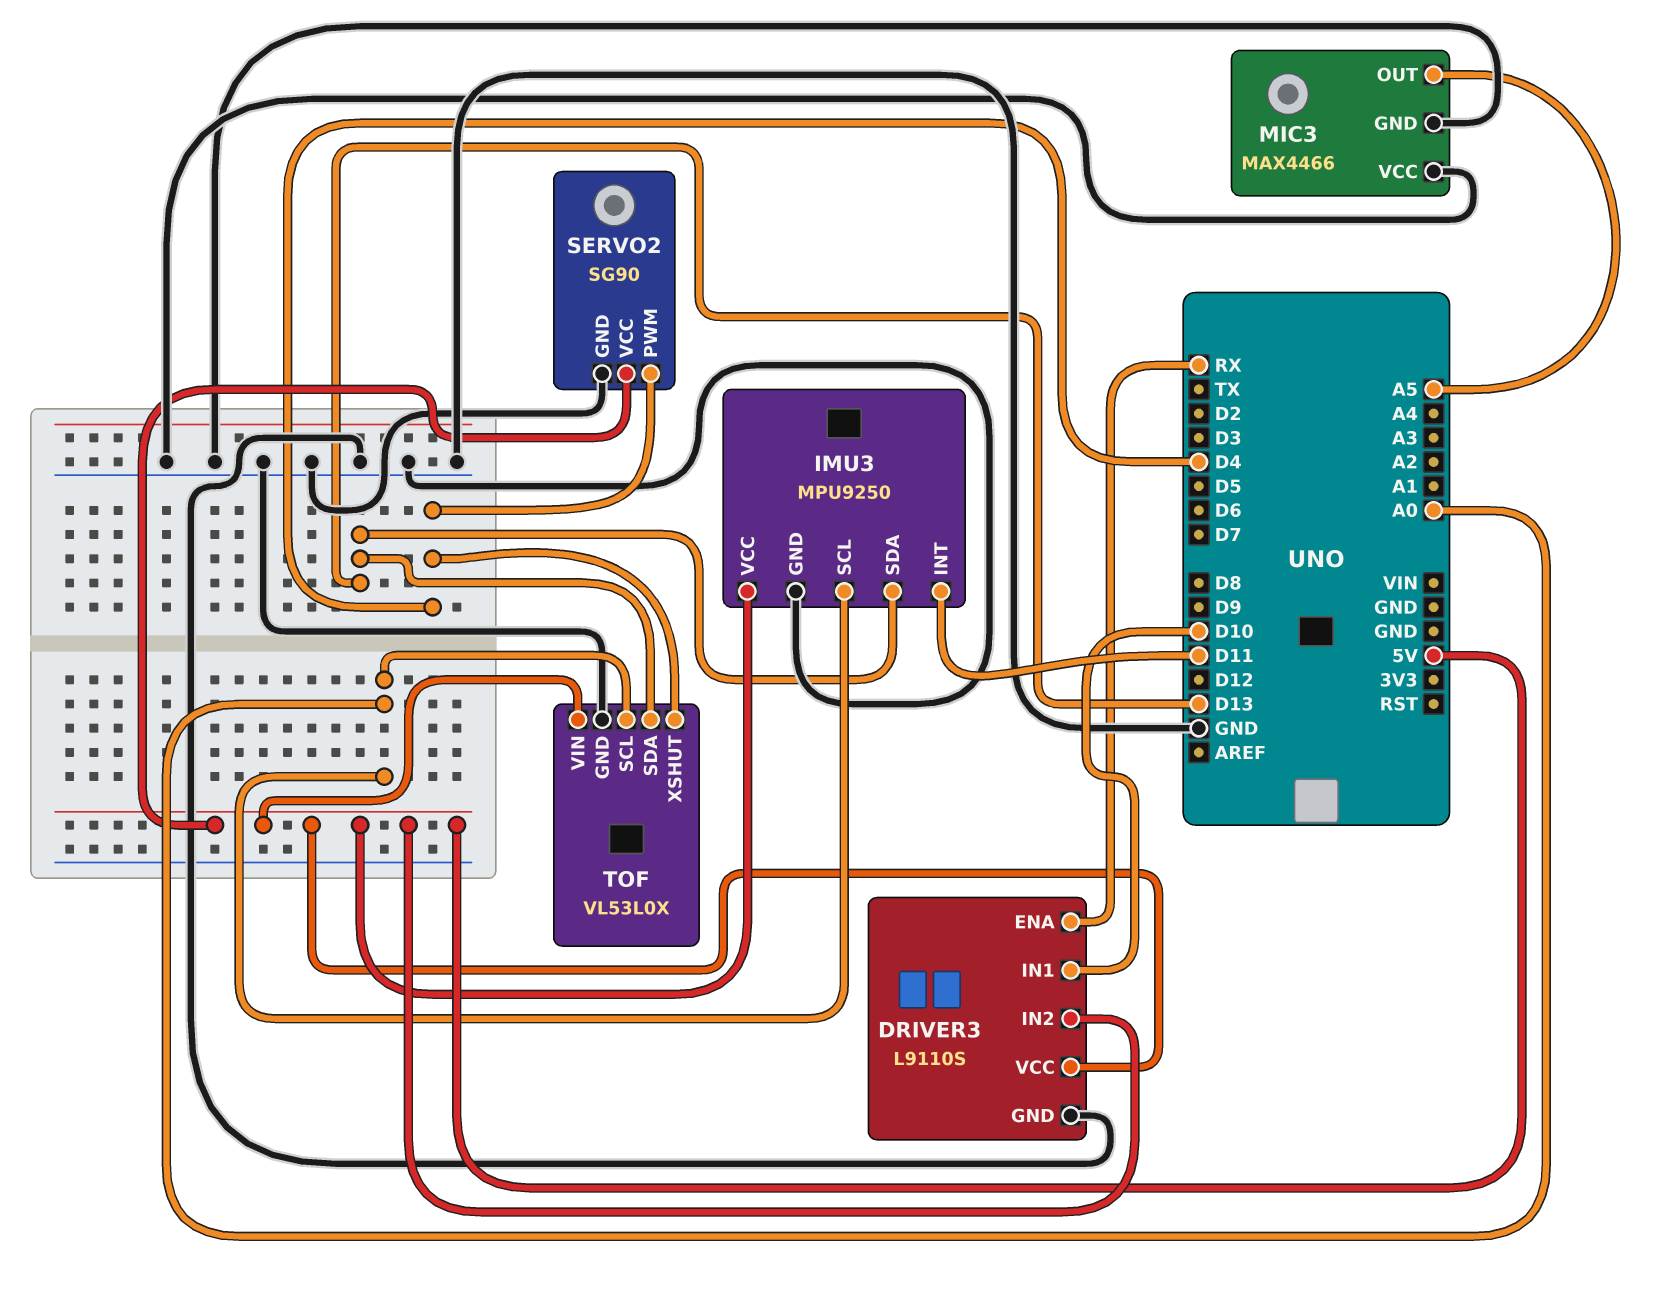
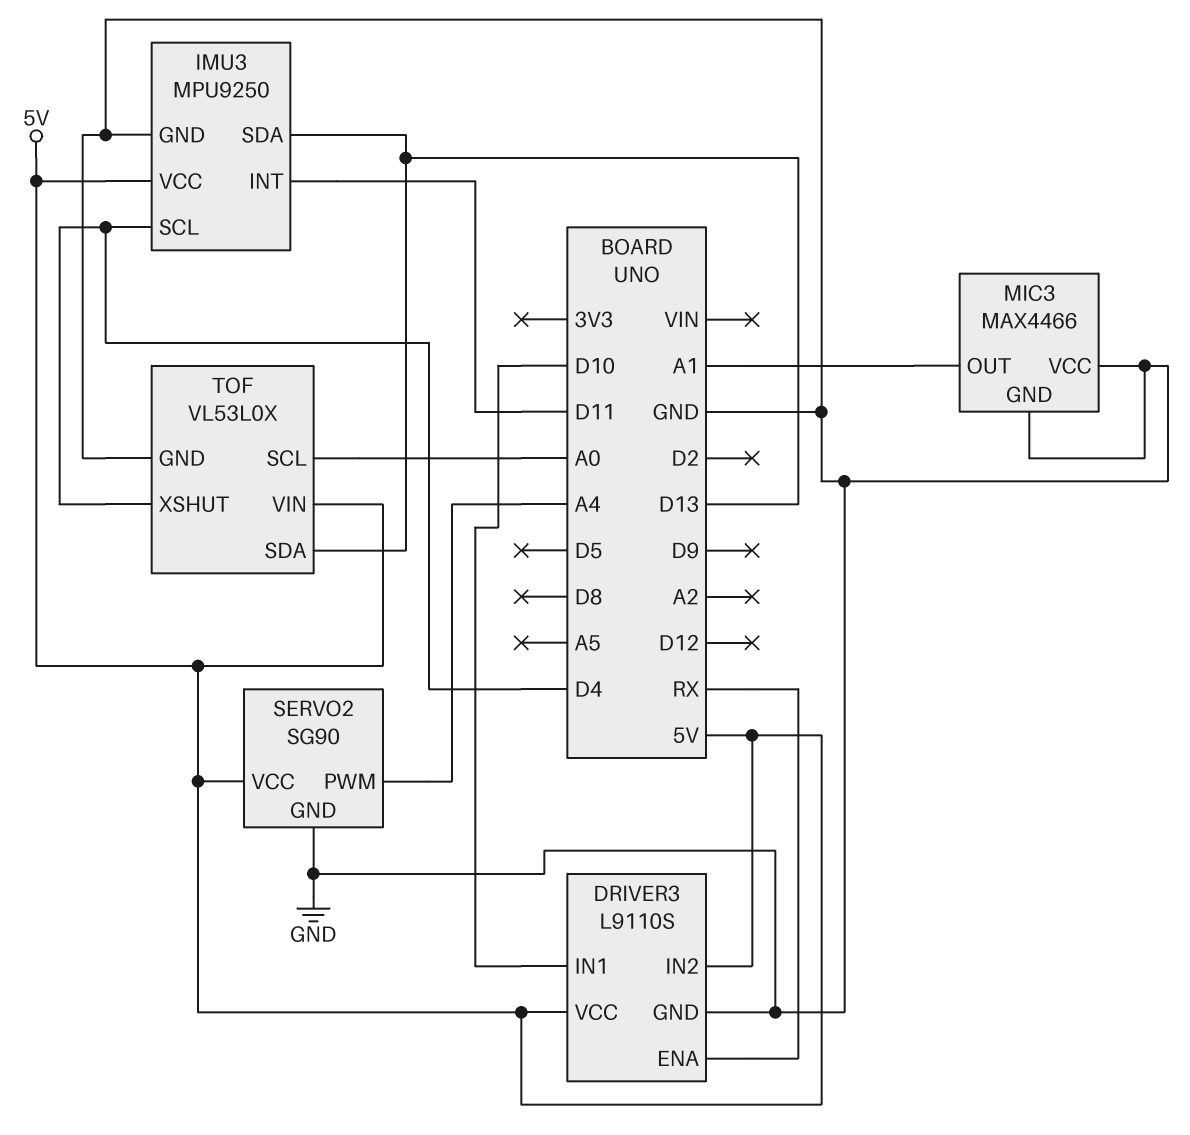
IMU3 pin SCL: A0 -> D4
MIC3 pin OUT: A5 -> A1
SERVO2 pin PWM: D4 -> A4

